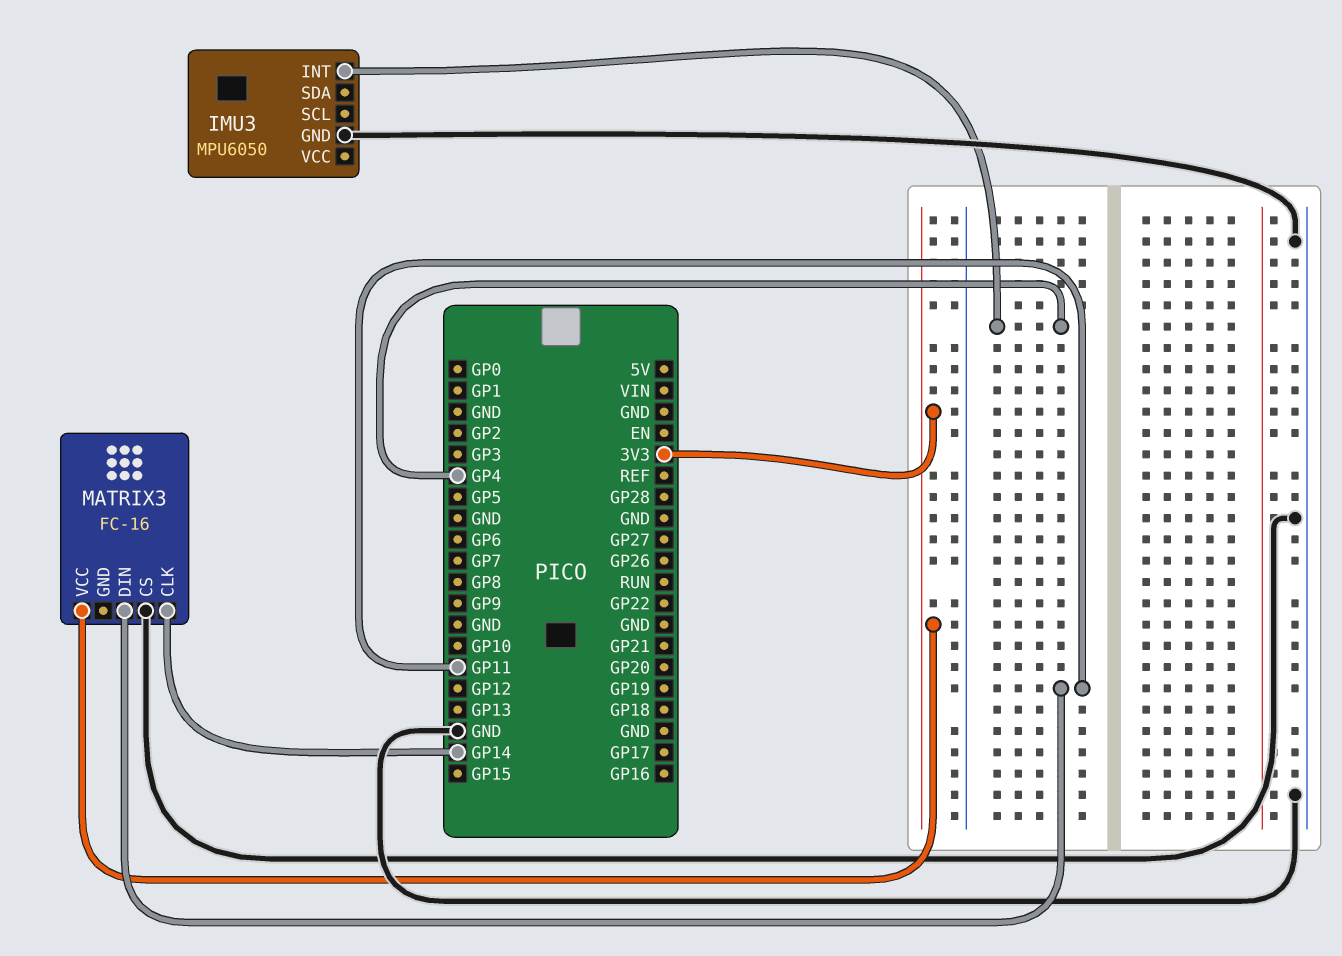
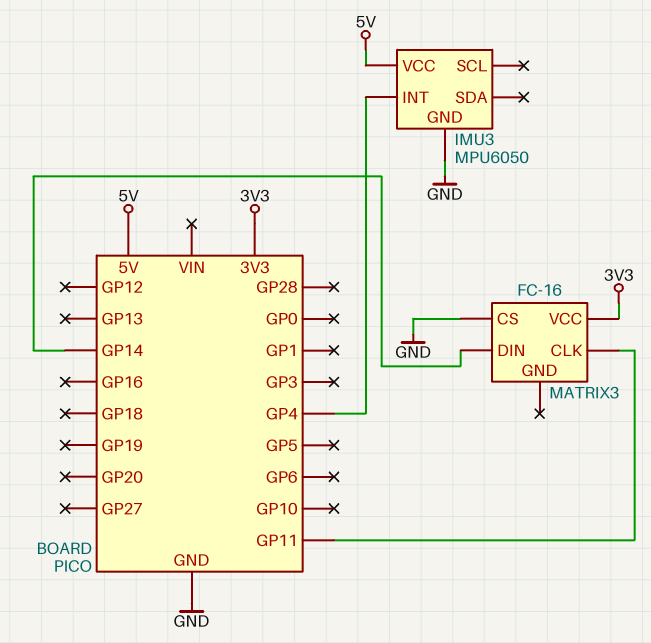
IMU3 pin VCC: none -> 5V
MATRIX3 pin CLK: GP14 -> GP11
MATRIX3 pin DIN: GP11 -> GP14

